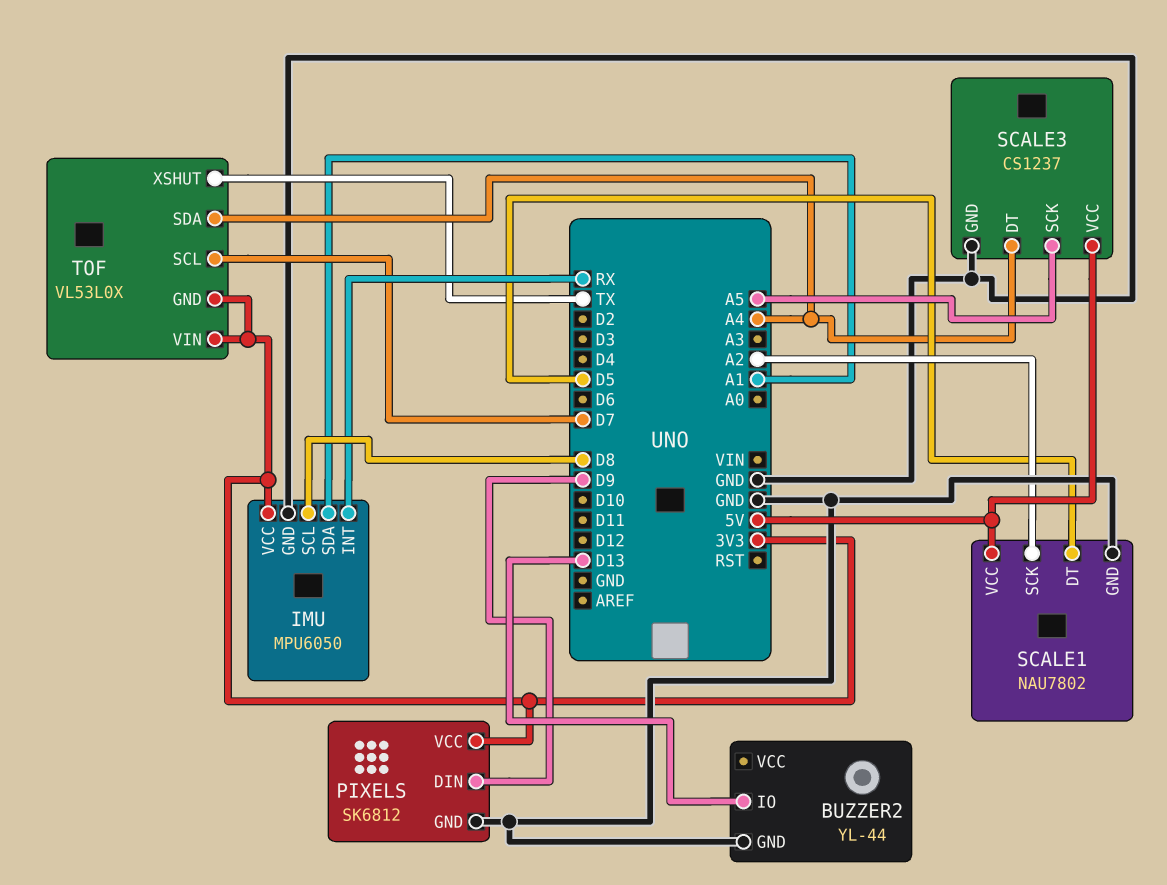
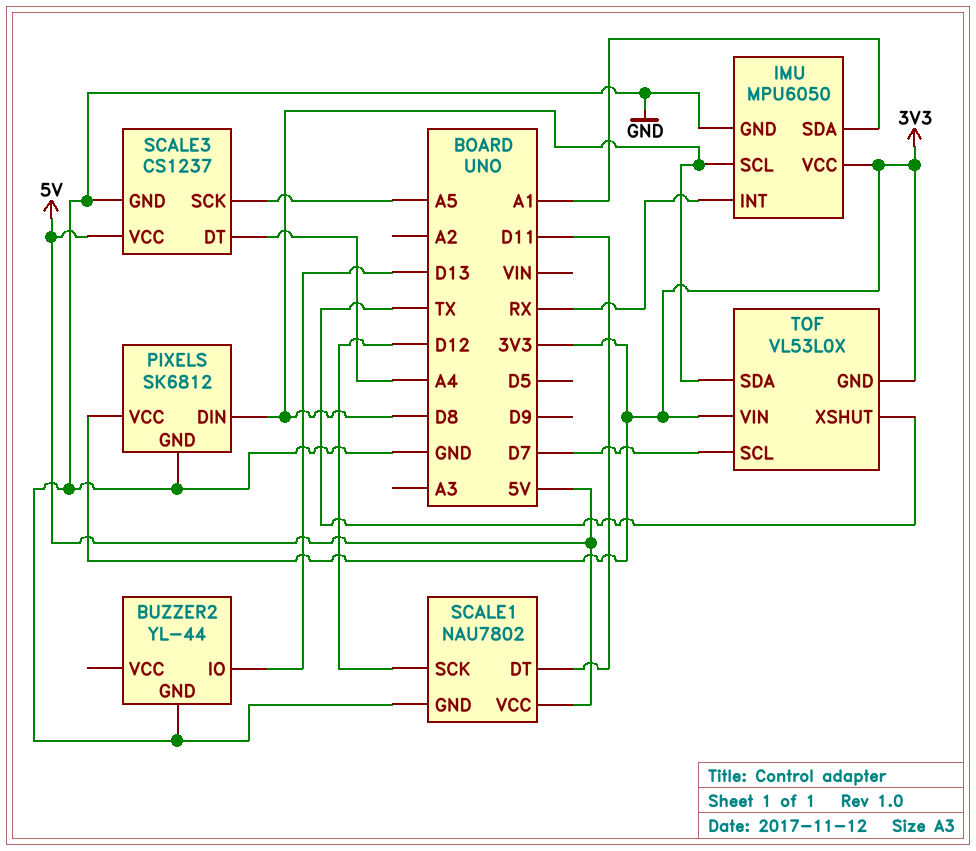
PIXELS pin DIN: D9 -> D8
SCALE1 pin DT: D5 -> D11
SCALE1 pin SCK: A2 -> D12
TOF pin SDA: A4 -> D8

